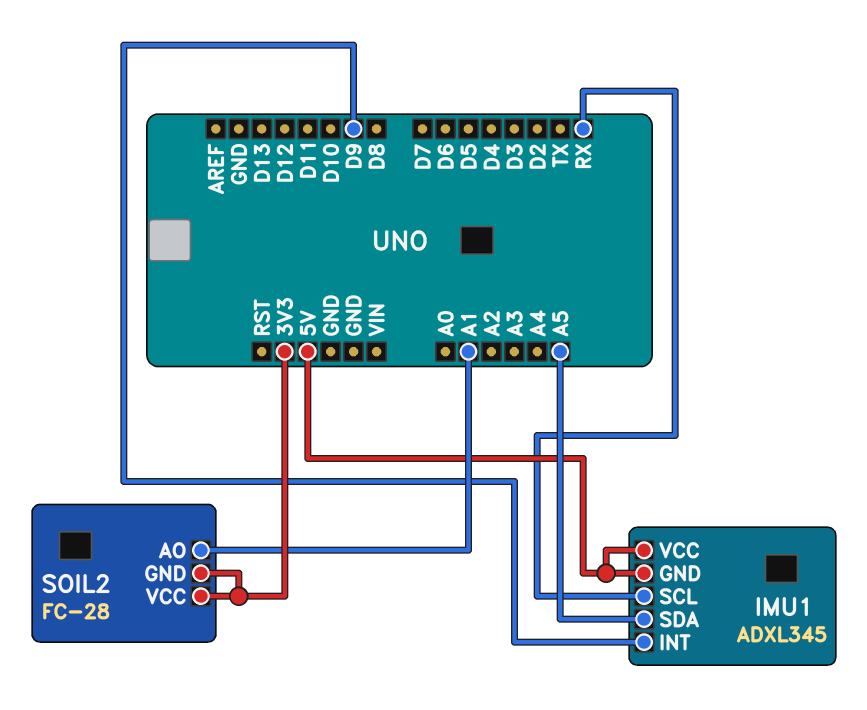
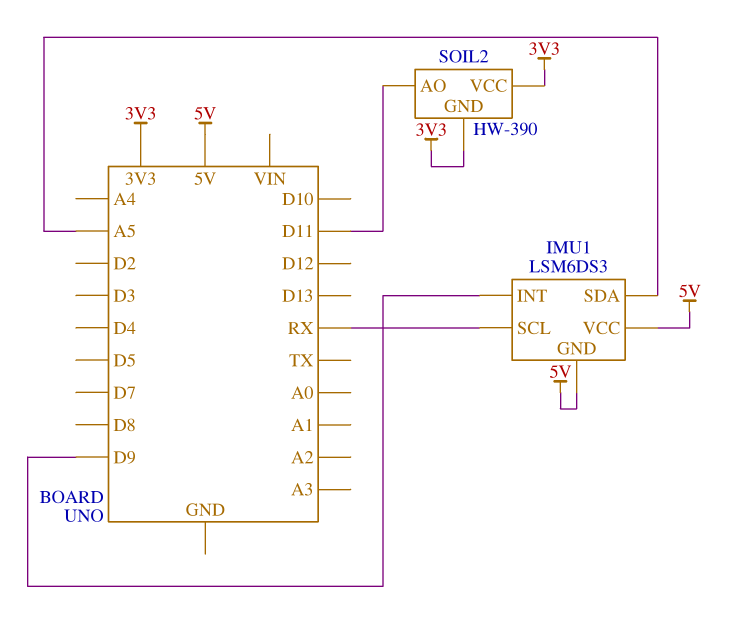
IMU1: ADXL345 -> LSM6DS3
SOIL2: FC-28 -> HW-390
SOIL2 pin AO: A1 -> D11

